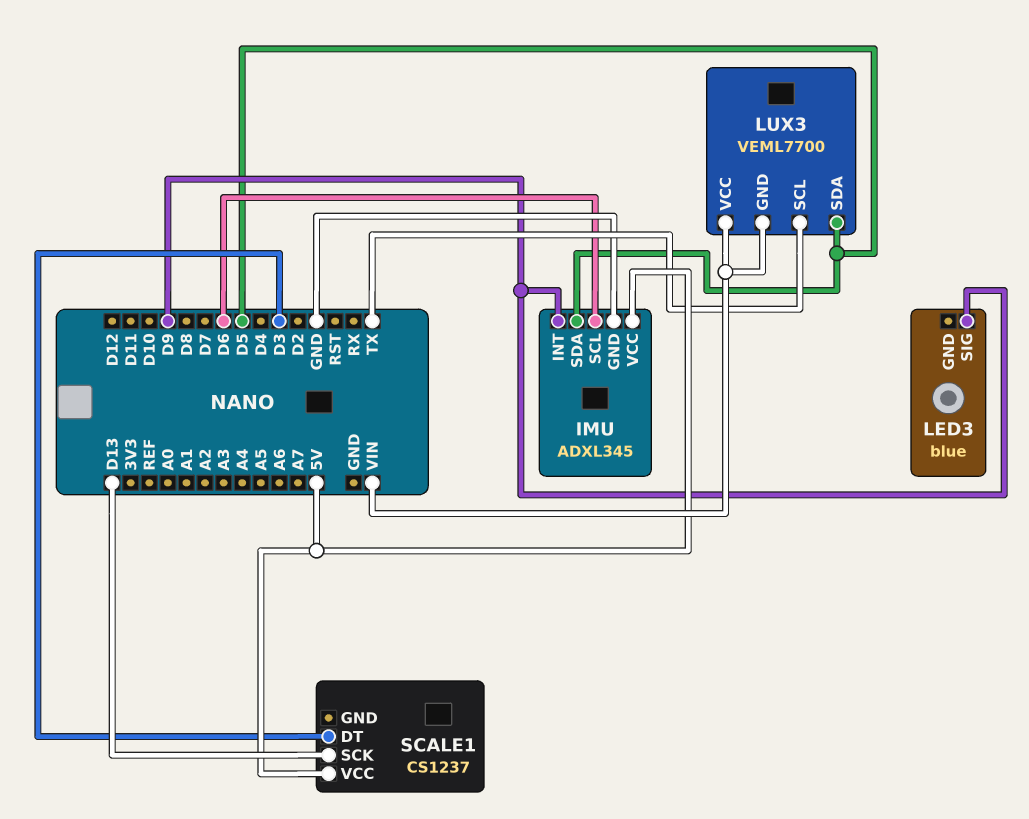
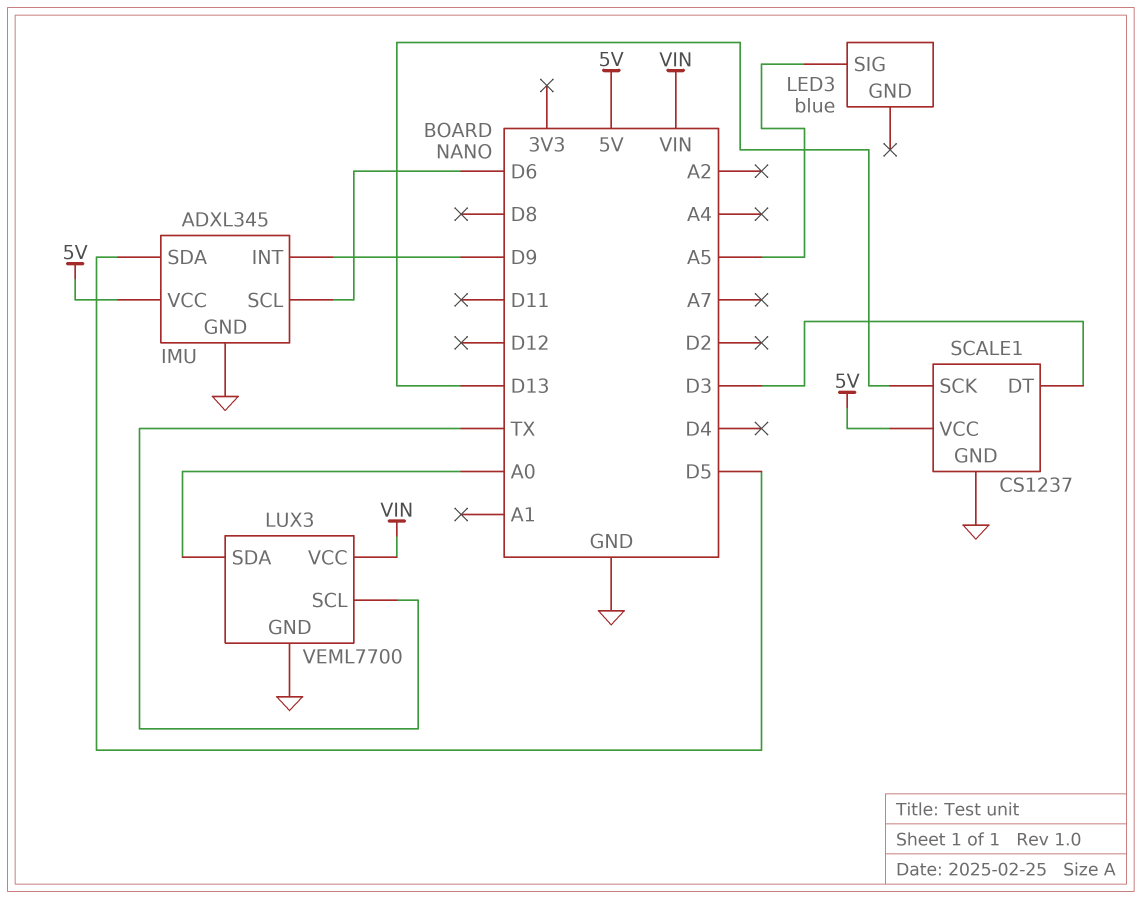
LED3 pin SIG: D9 -> A5
LUX3 pin GND: VIN -> GND
LUX3 pin SDA: D5 -> A0
SCALE1 pin GND: none -> GND

